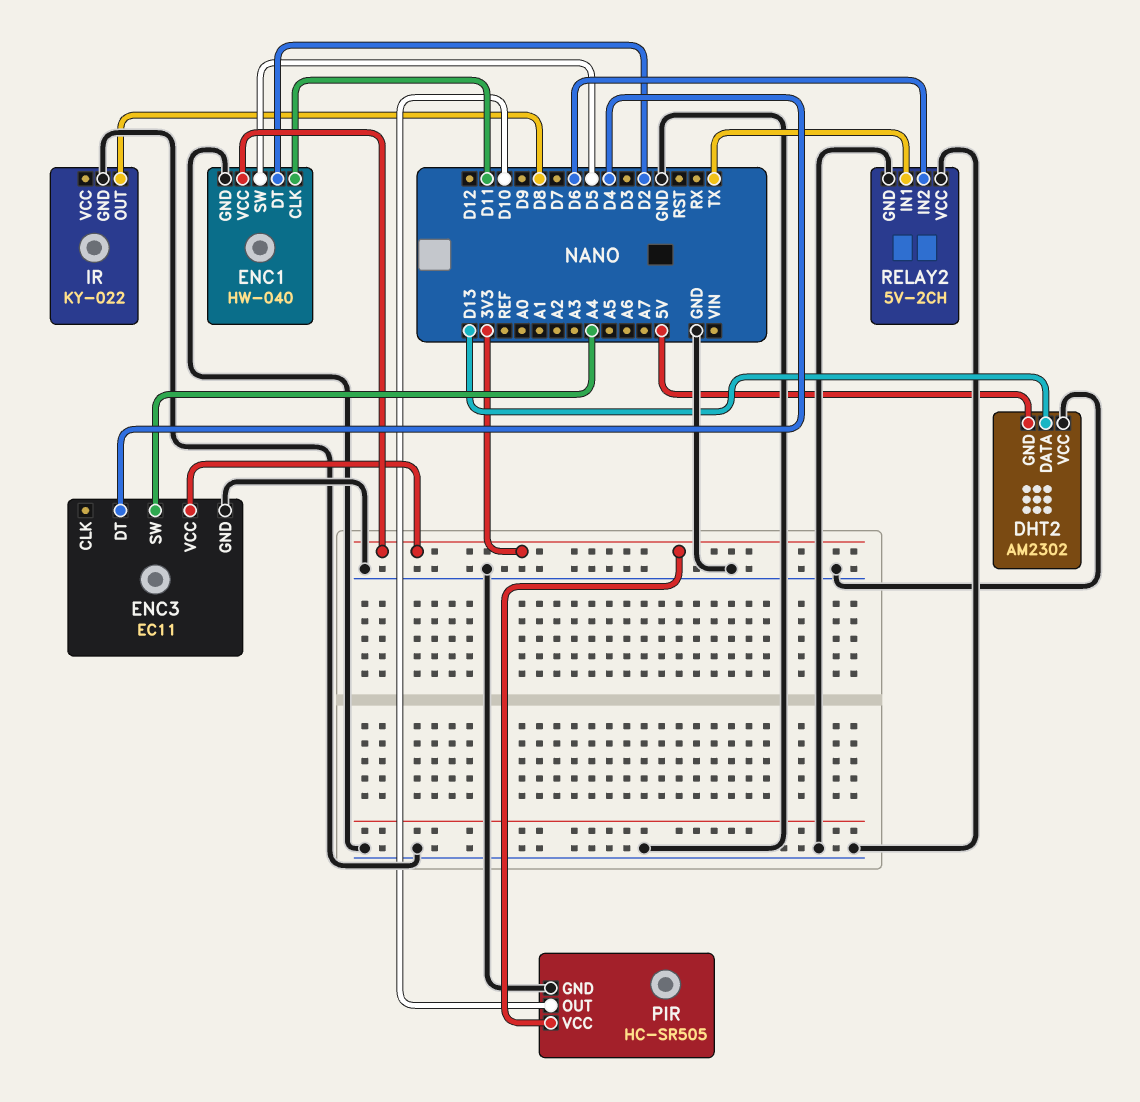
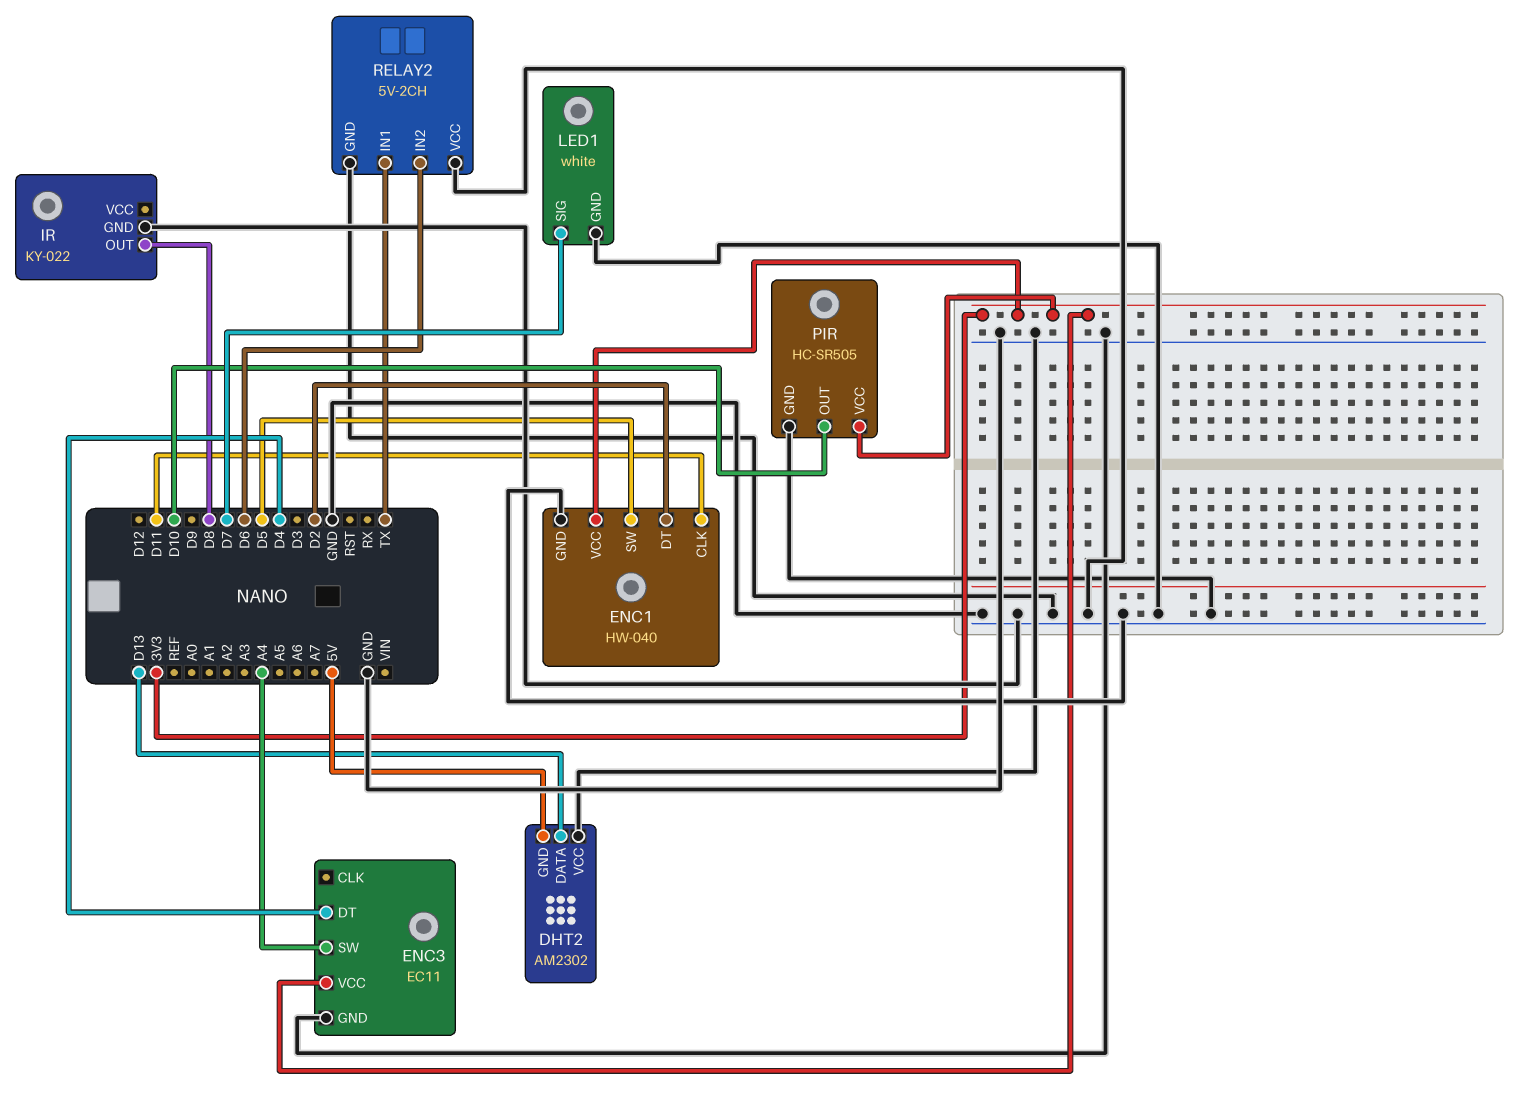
LED1: none -> white
LED1 pin GND: none -> GND
LED1 pin SIG: none -> D7

